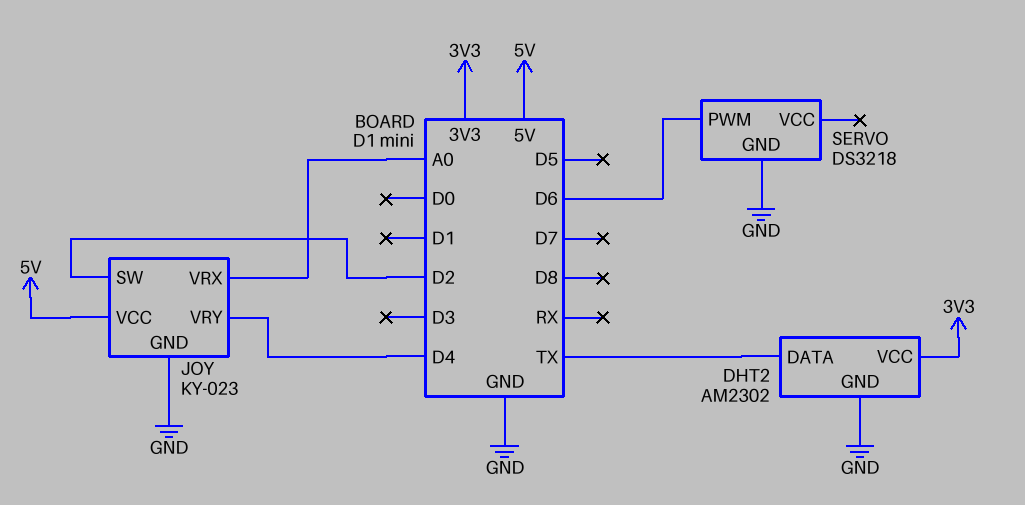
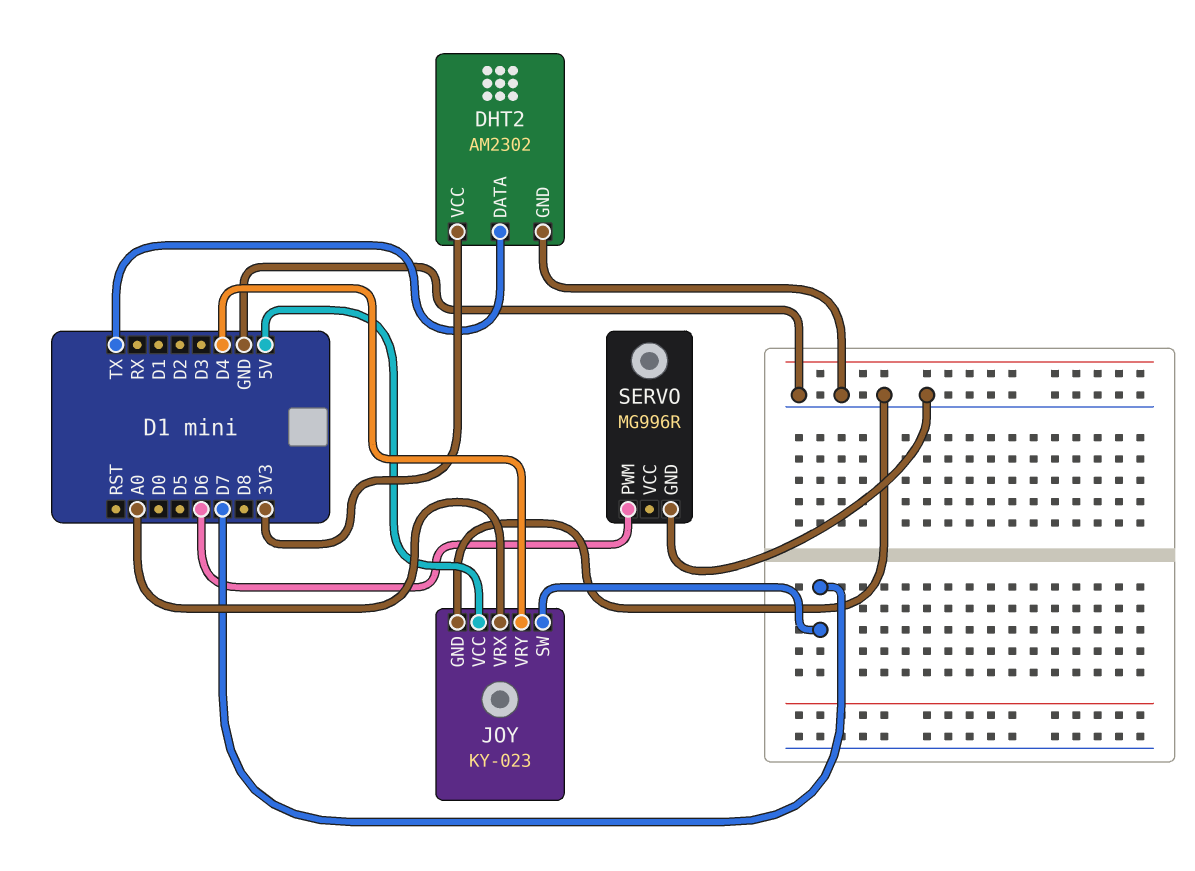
JOY pin SW: D2 -> D7
SERVO: DS3218 -> MG996R

